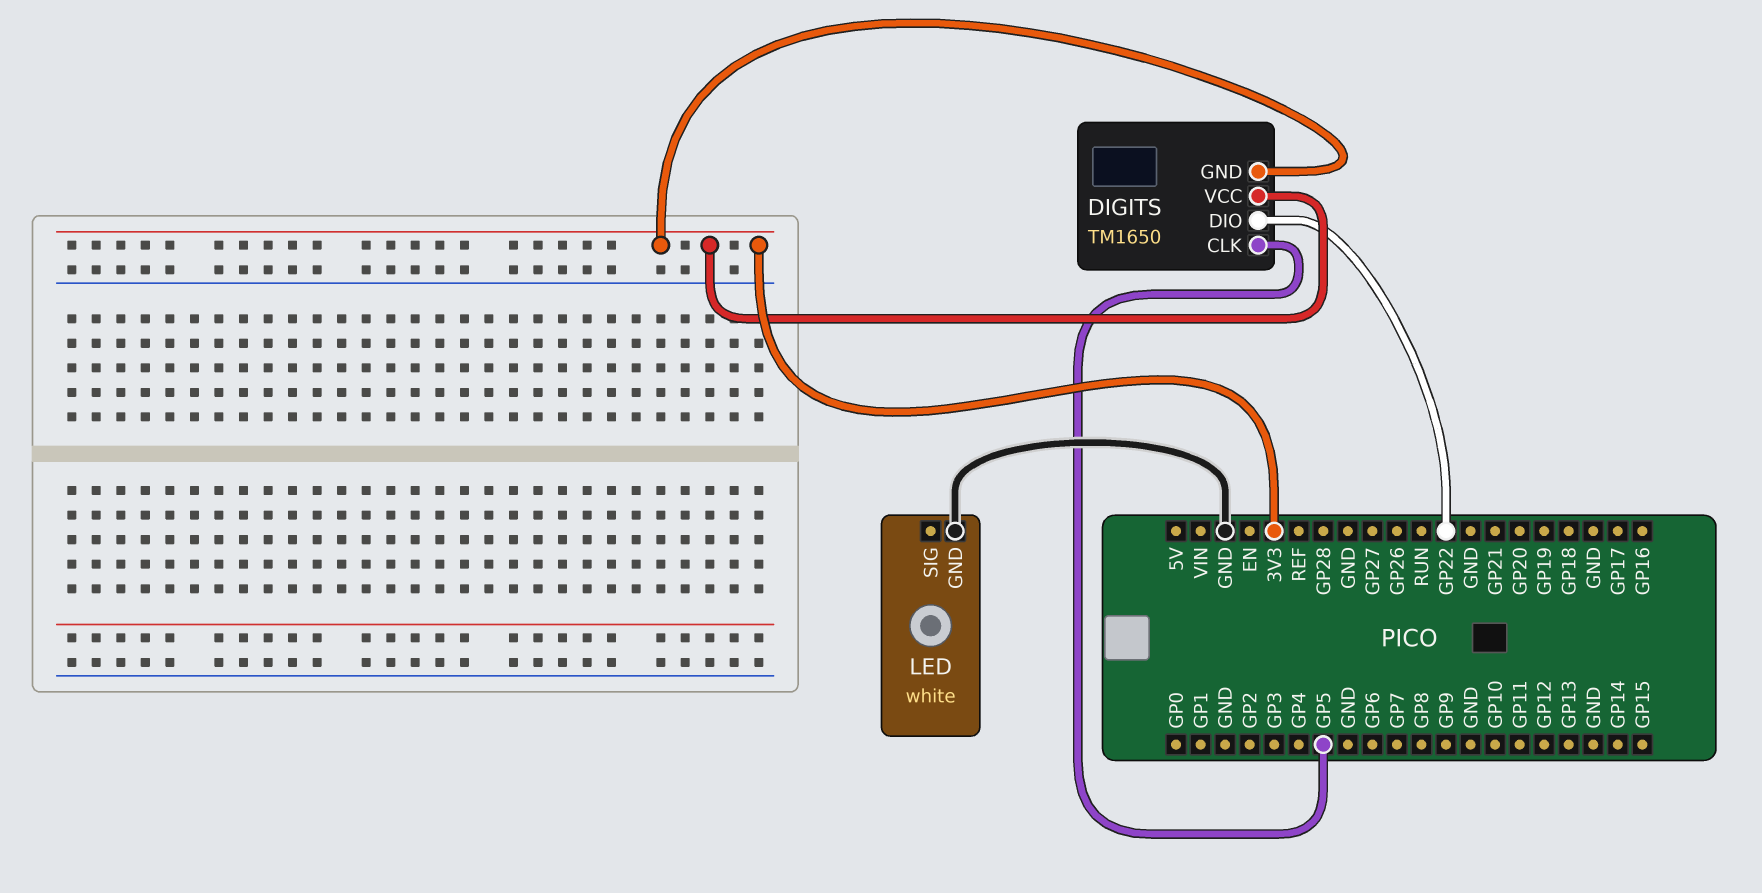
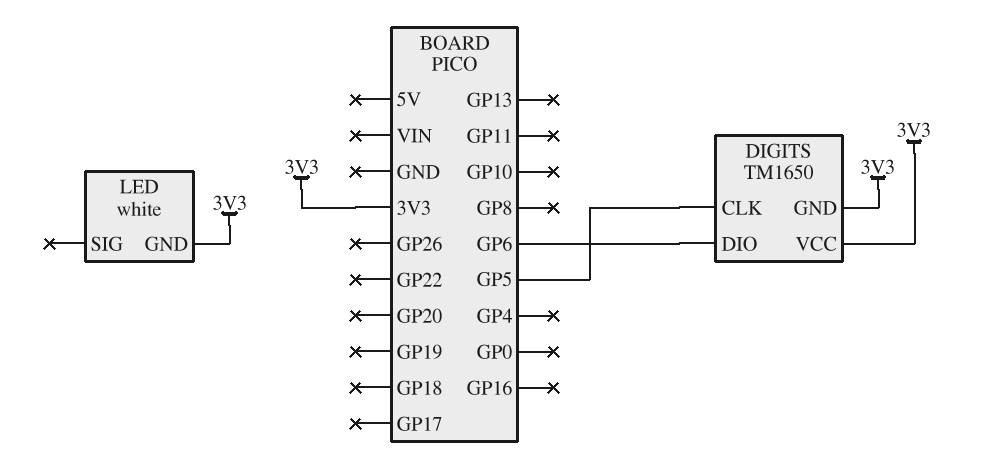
DIGITS pin DIO: GP22 -> GP6
LED pin GND: GND -> 3V3

